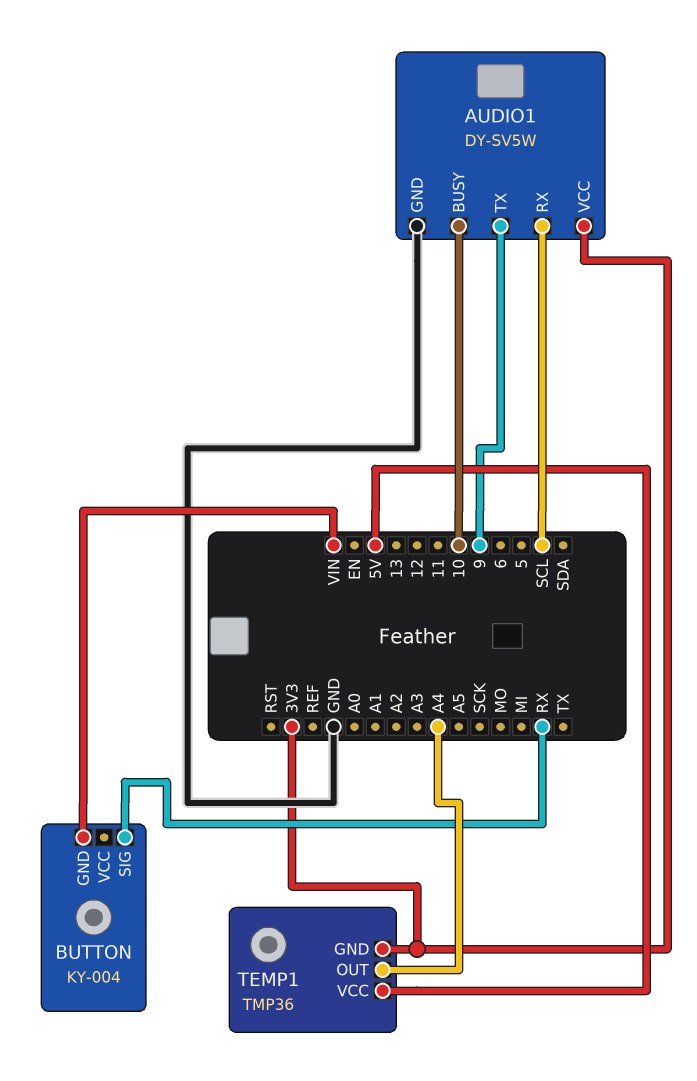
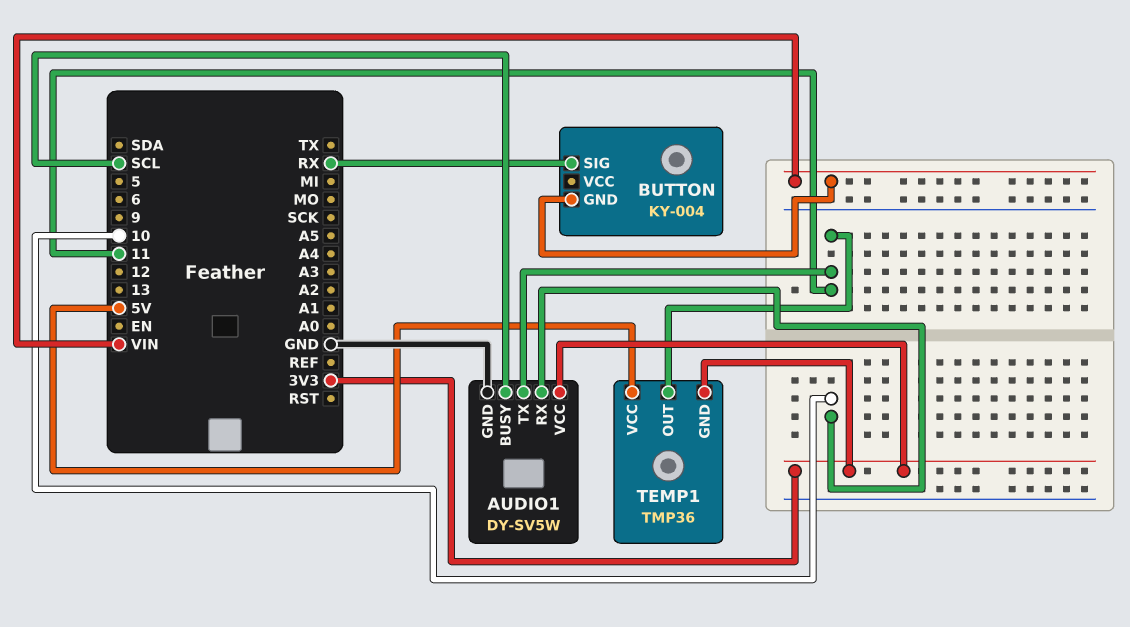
AUDIO1 pin BUSY: 10 -> SCL
AUDIO1 pin RX: SCL -> 10
AUDIO1 pin TX: 9 -> 11
TEMP1 pin OUT: A4 -> 11

